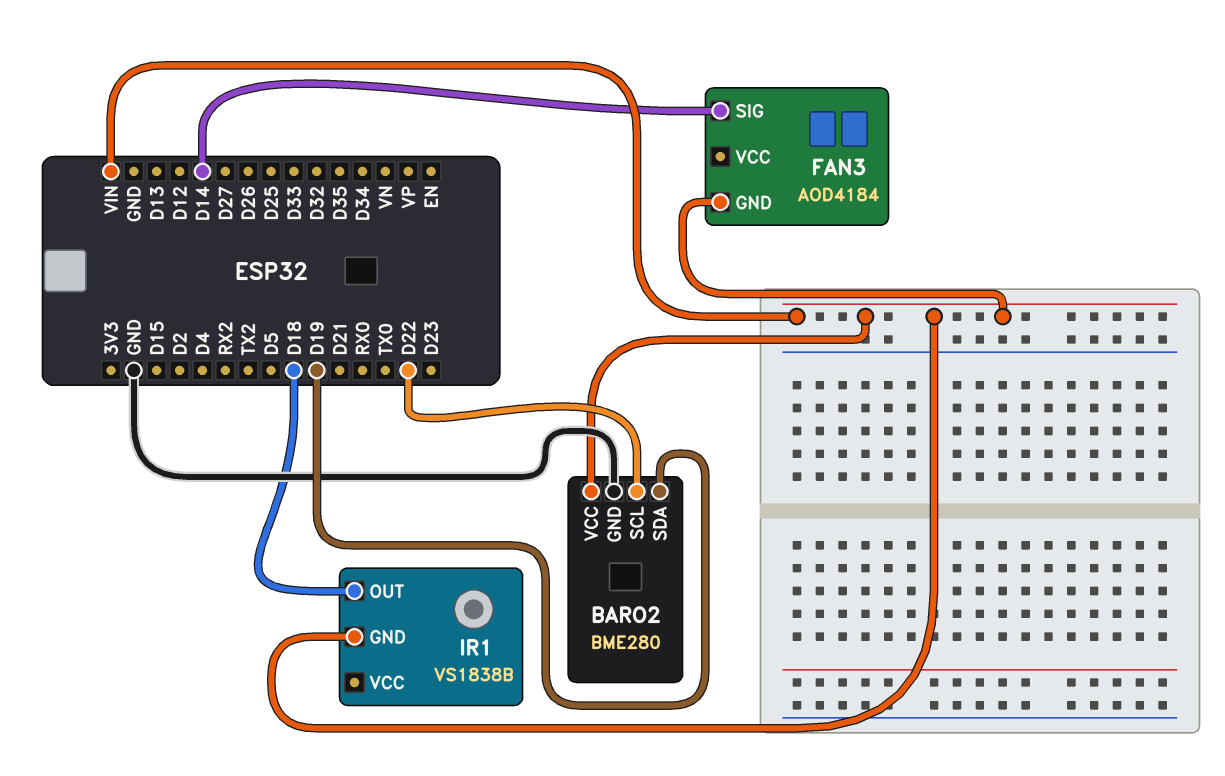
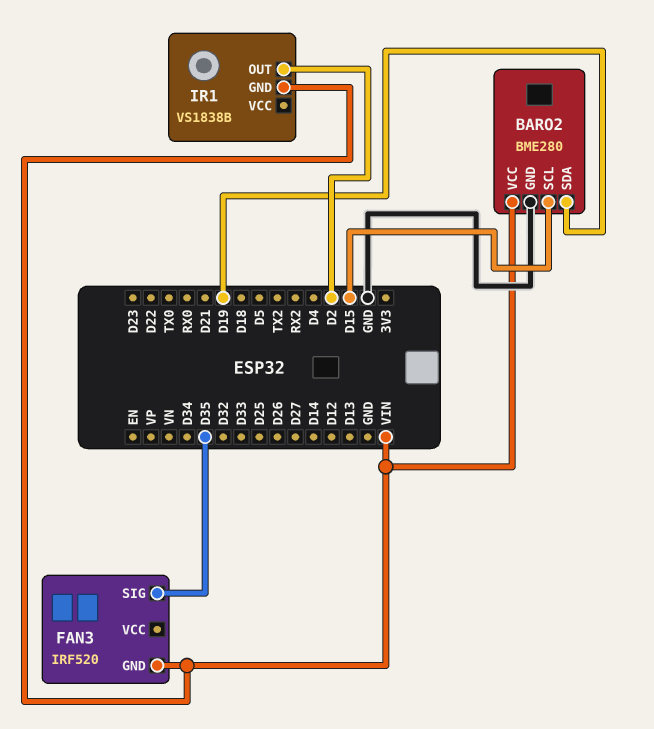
BARO2 pin SCL: D22 -> D15
FAN3: AOD4184 -> IRF520
FAN3 pin SIG: D14 -> D35
IR1 pin OUT: D18 -> D2

